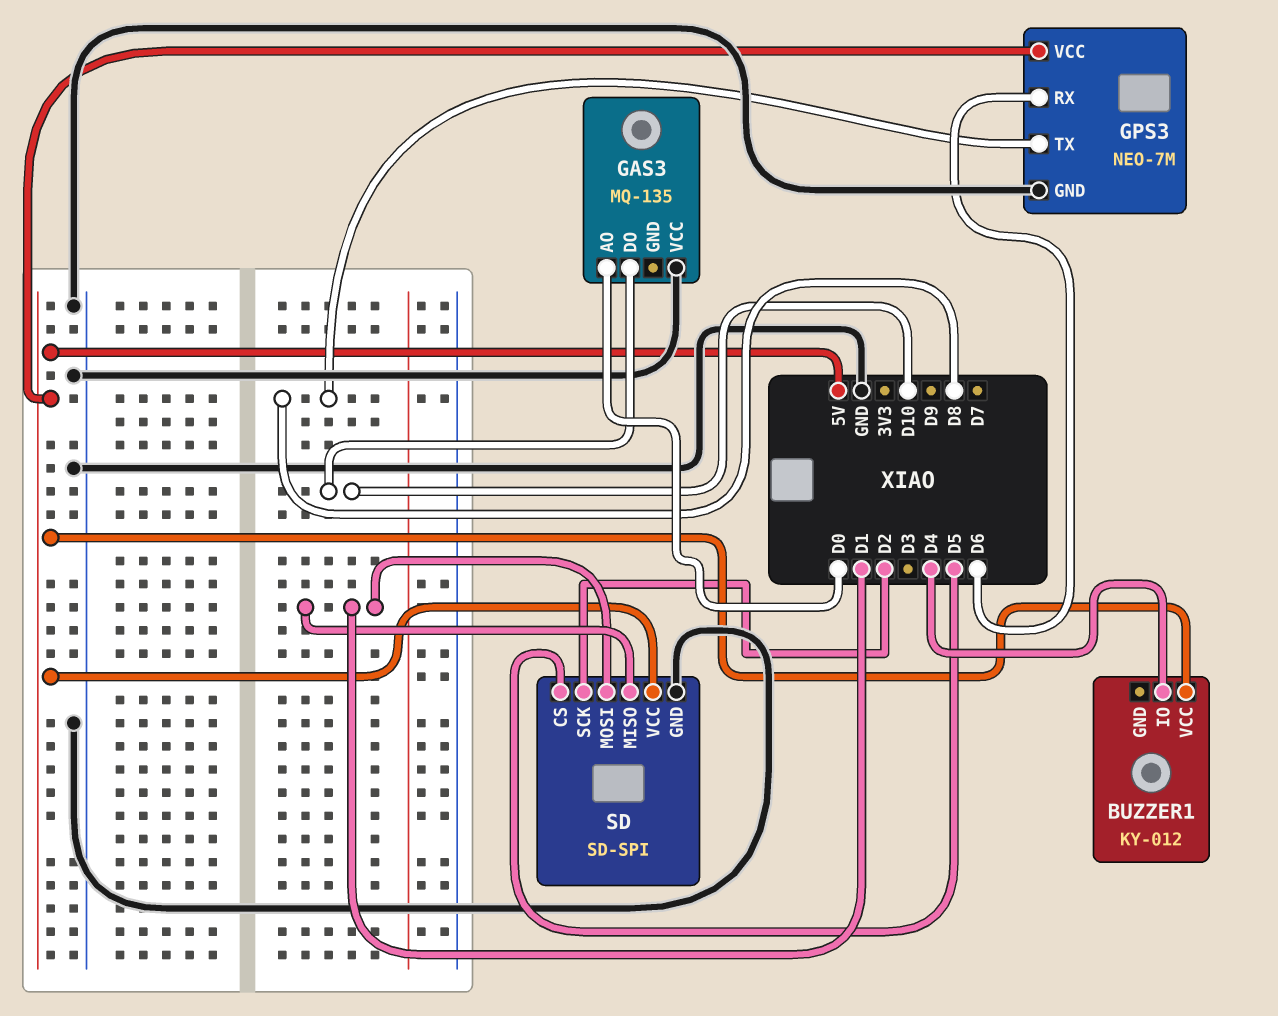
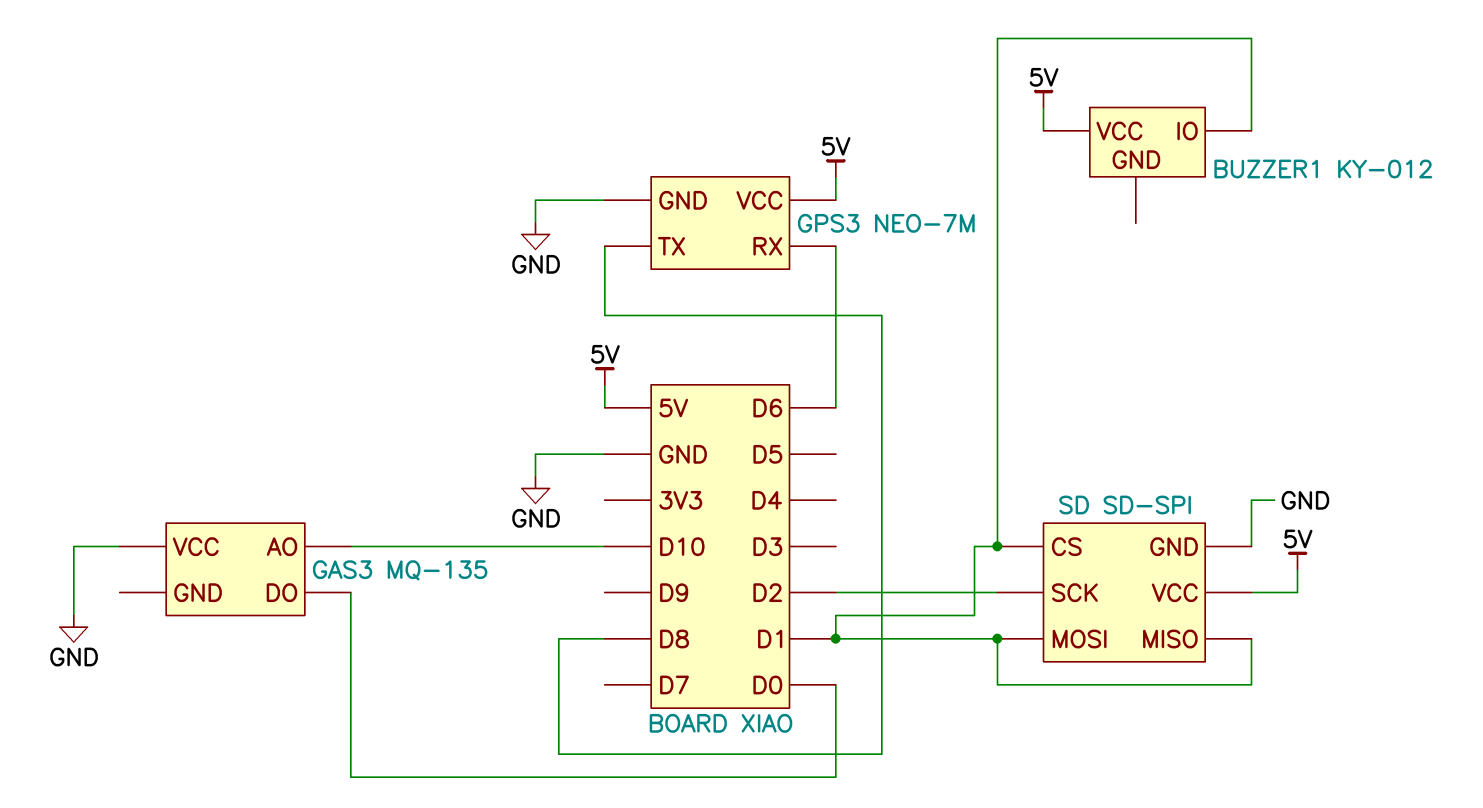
BUZZER1 pin IO: D4 -> D1
GAS3 pin AO: D0 -> D10
GAS3 pin DO: D10 -> D0
SD pin CS: D5 -> D1

